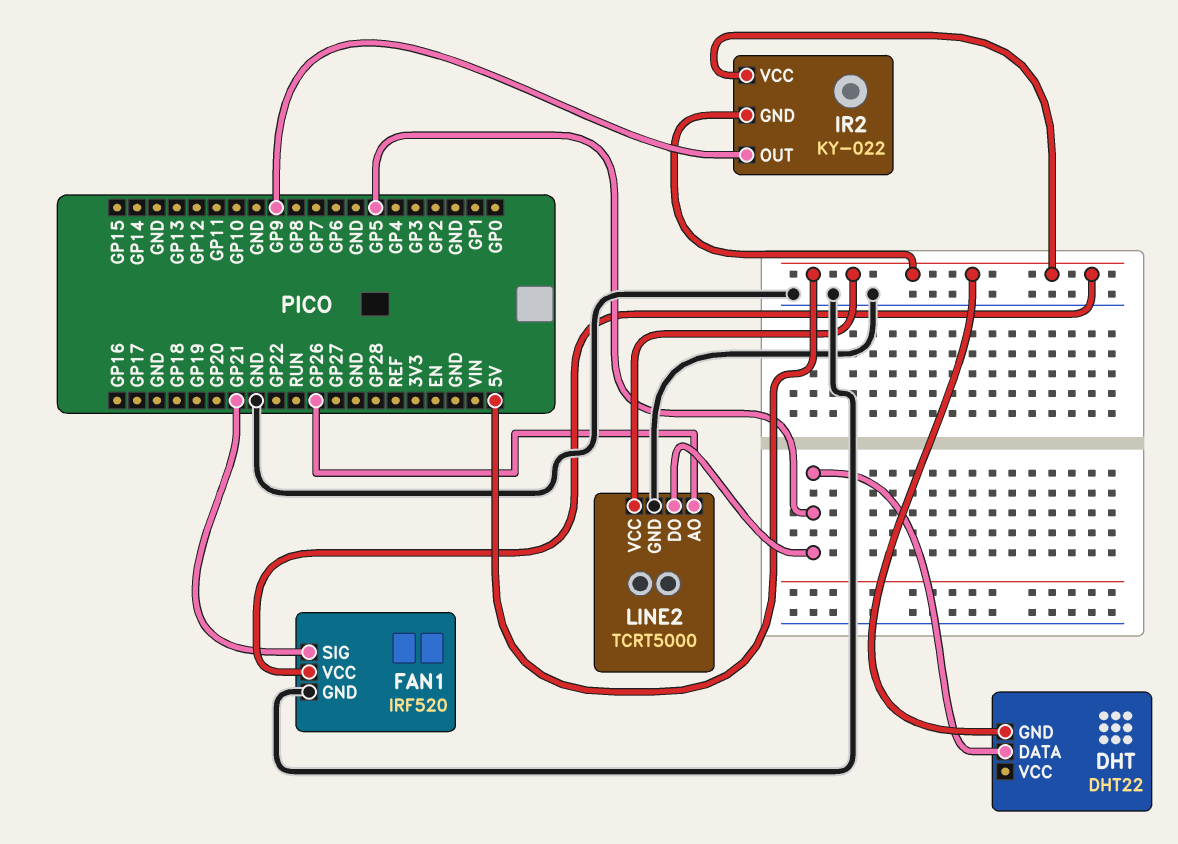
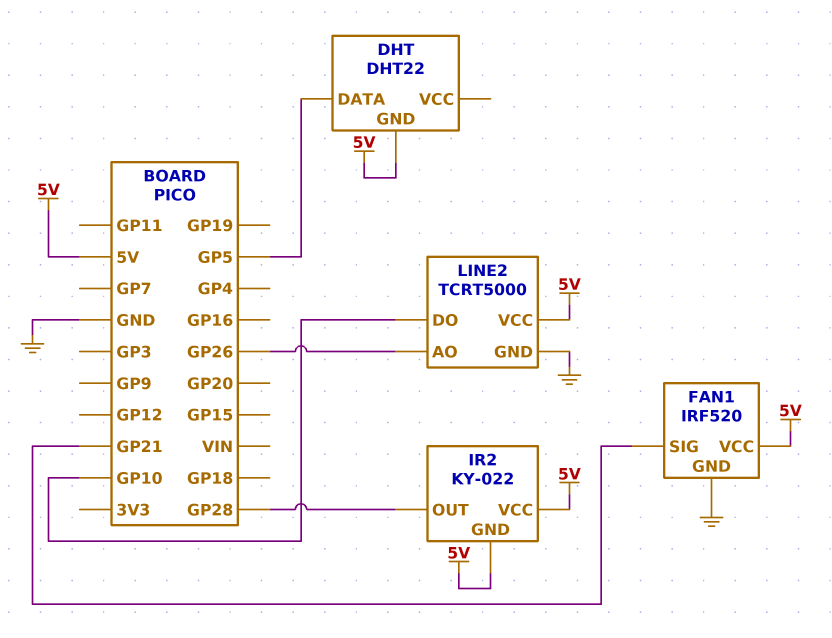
IR2 pin OUT: GP9 -> GP28
LINE2 pin DO: GP5 -> GP10

